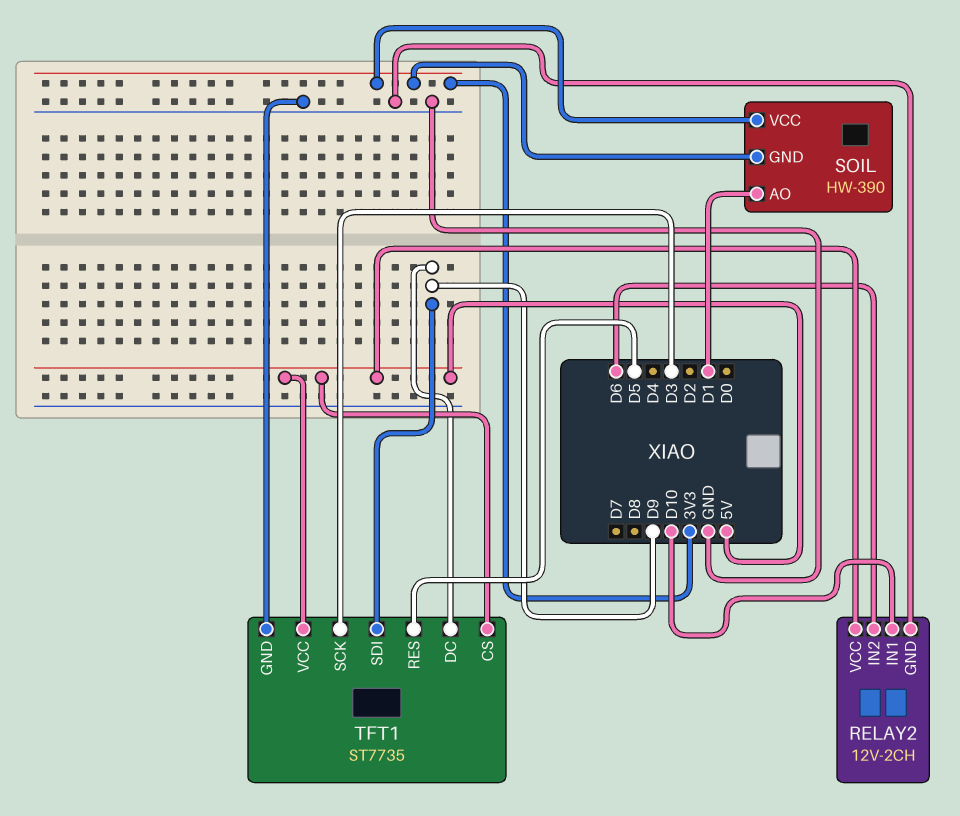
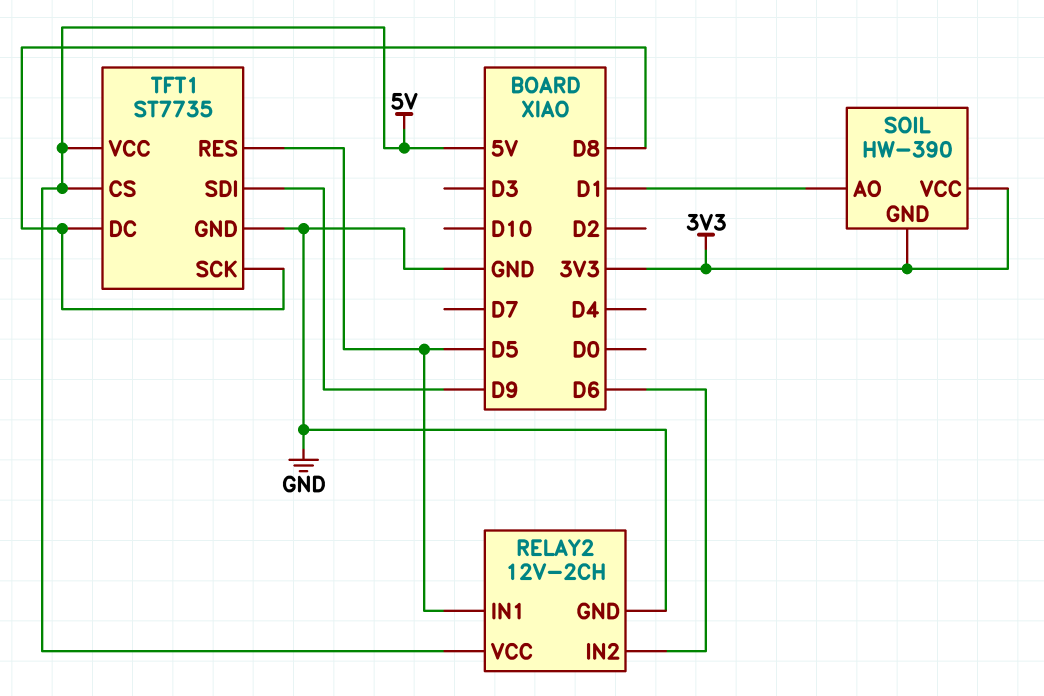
RELAY2 pin IN1: D10 -> D5
TFT1 pin DC: D9 -> D8
TFT1 pin SCK: D3 -> D8

